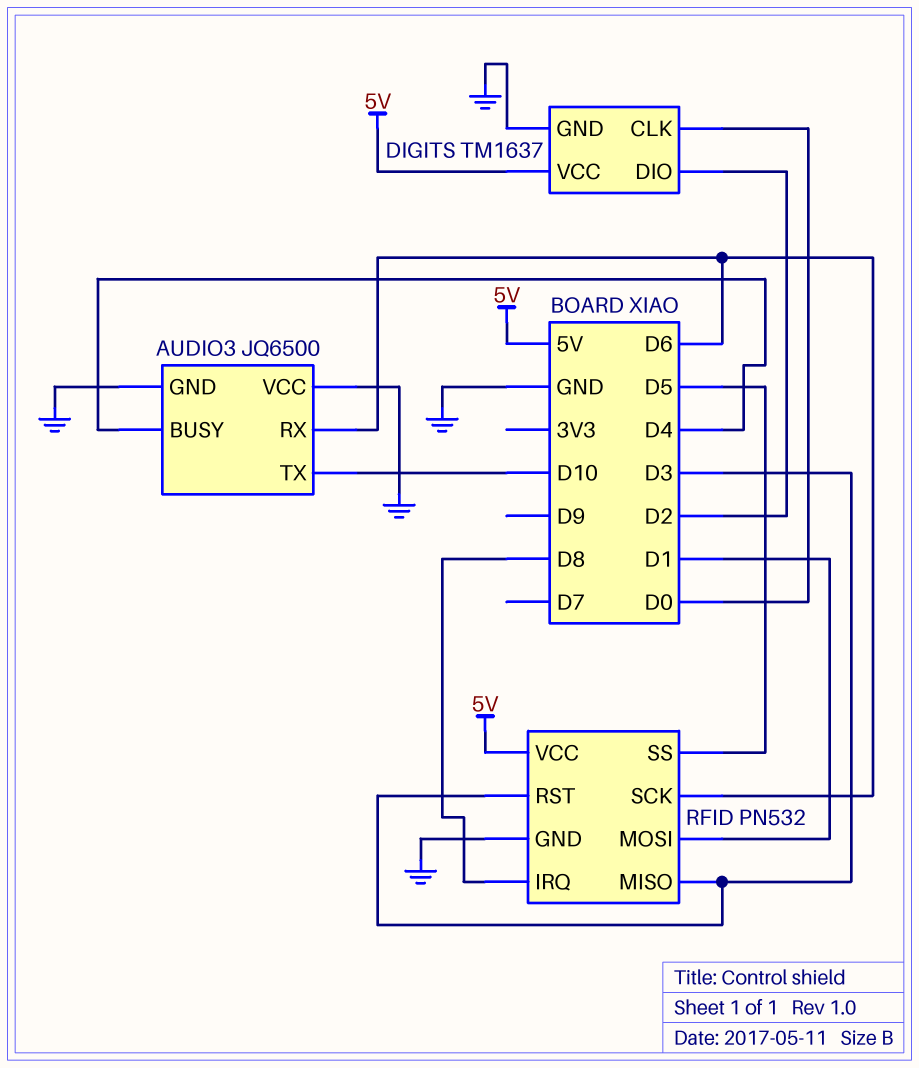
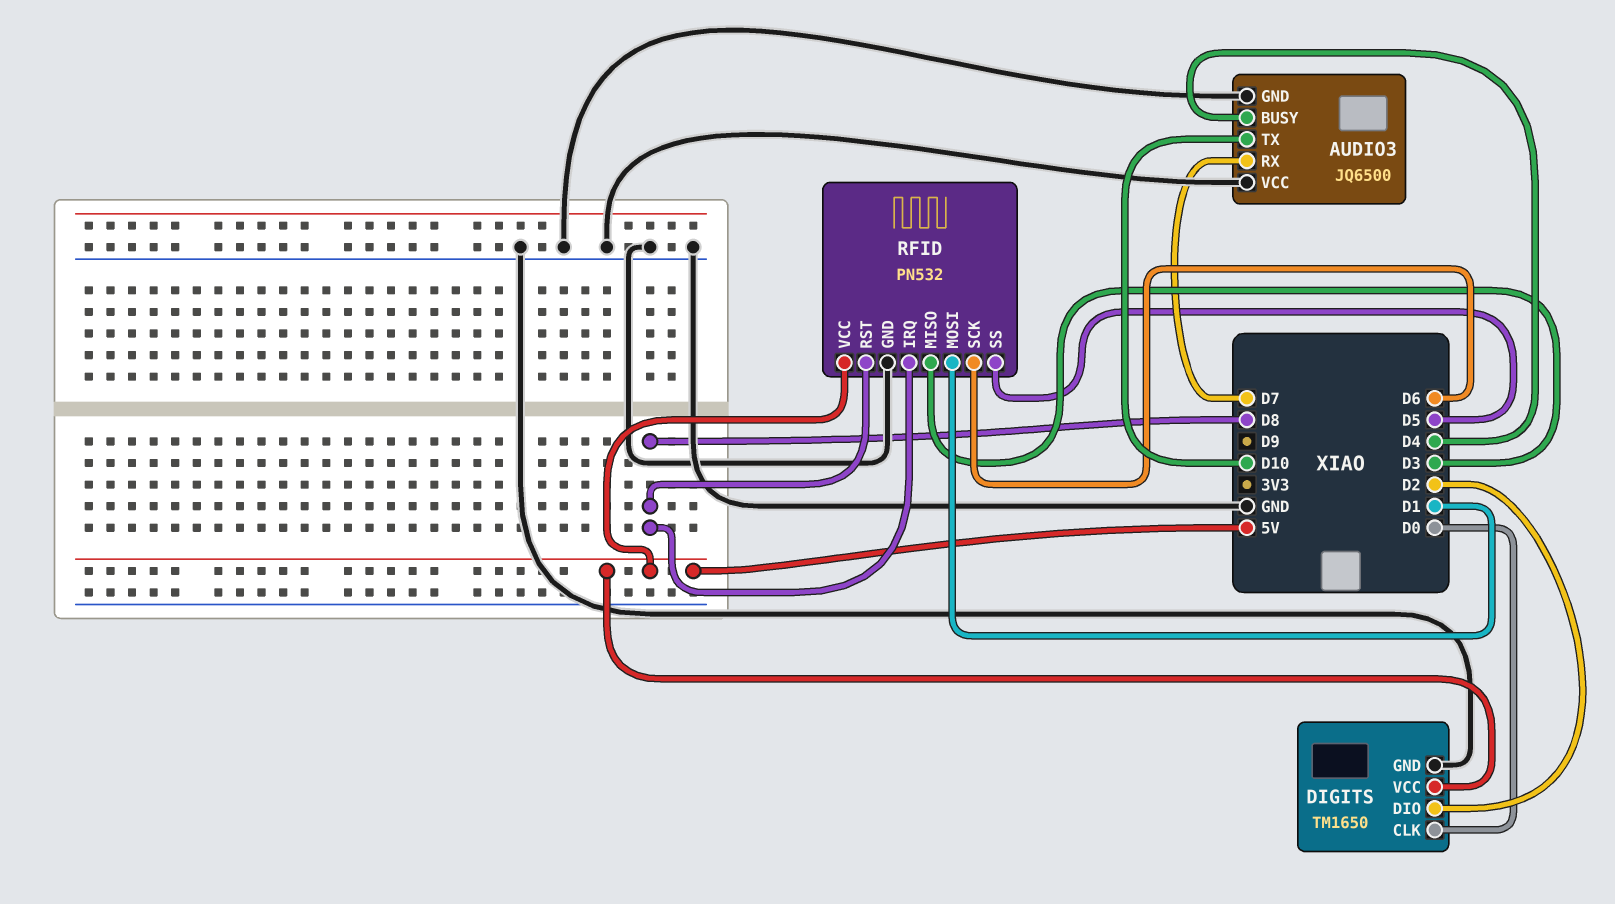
AUDIO3 pin RX: D6 -> D7
DIGITS: TM1637 -> TM1650
RFID pin RST: D3 -> D8

